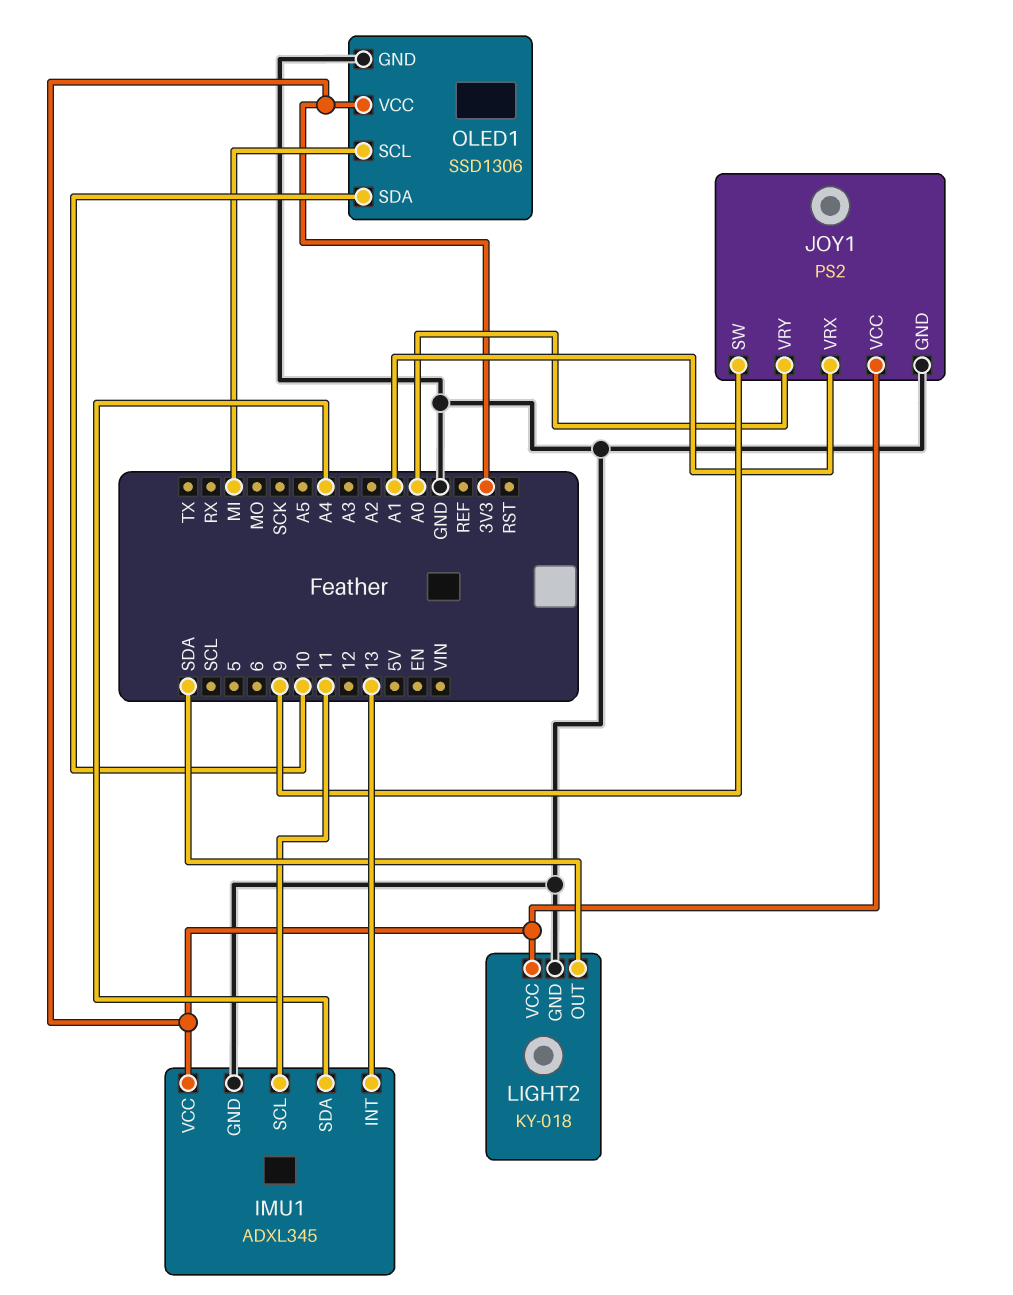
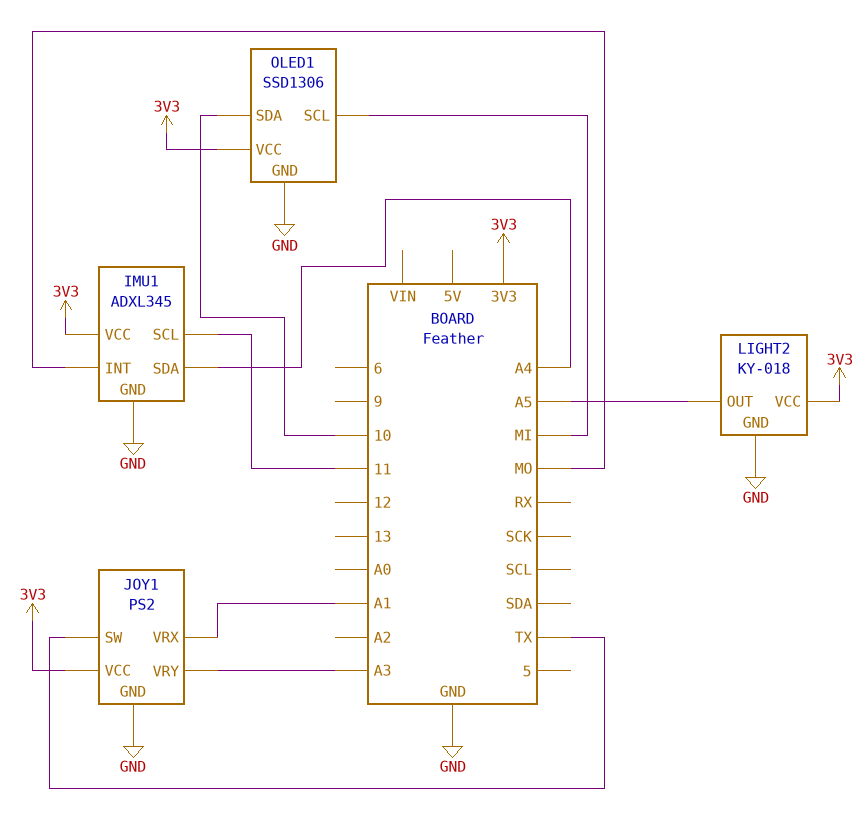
IMU1 pin INT: 13 -> MO
JOY1 pin SW: 9 -> TX
JOY1 pin VRY: A0 -> A3
LIGHT2 pin OUT: SDA -> A5

